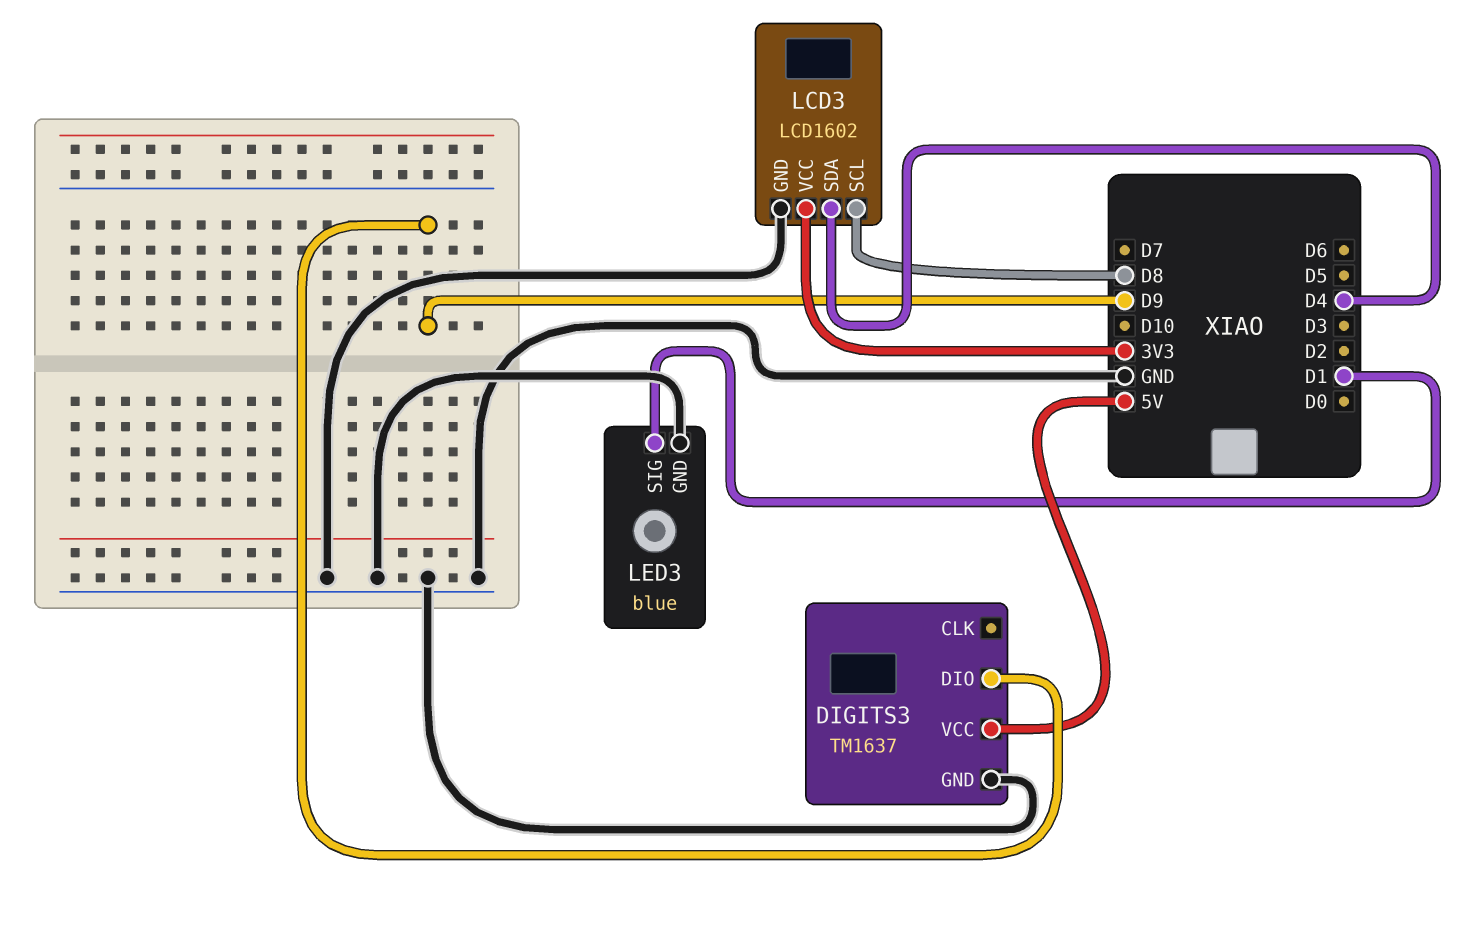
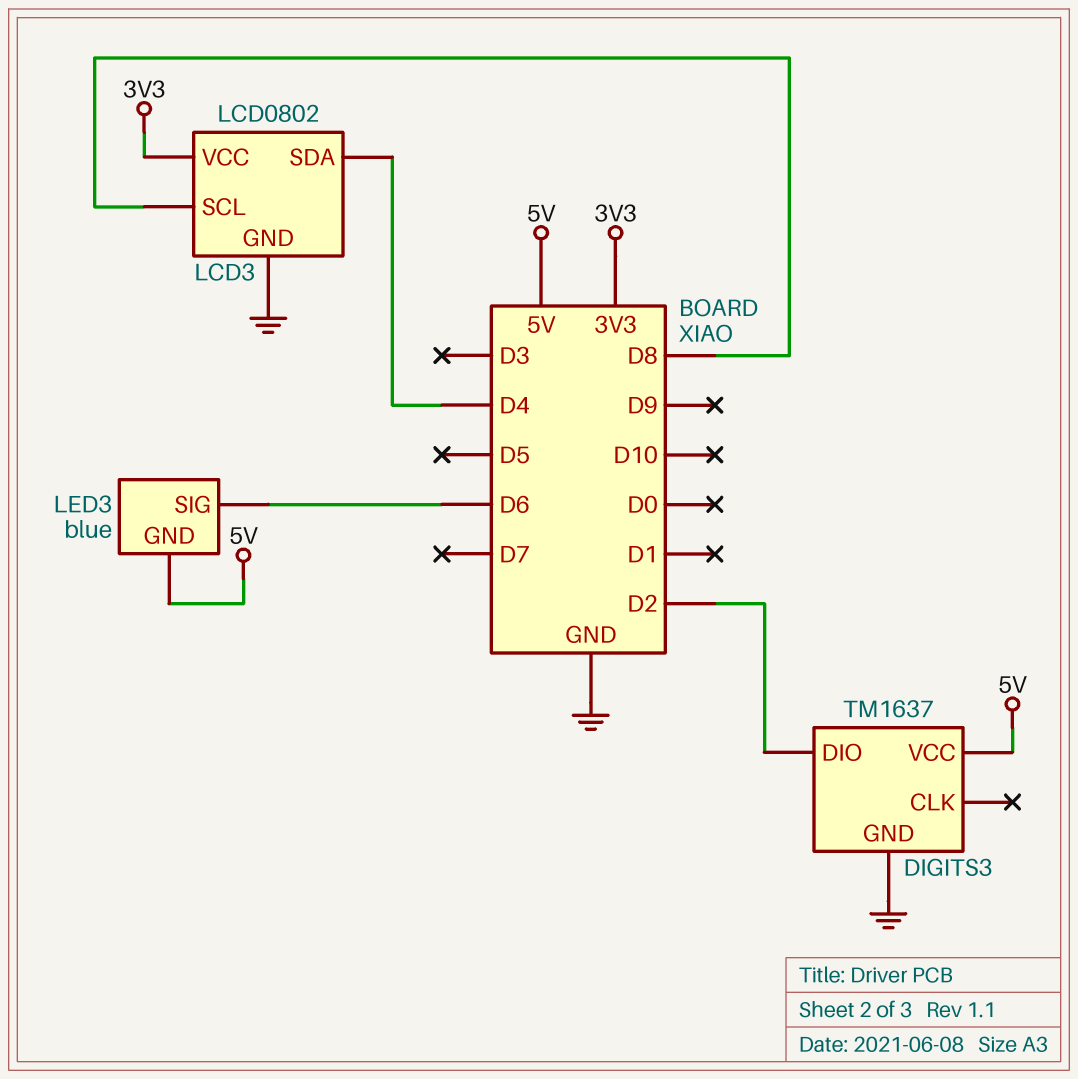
DIGITS3 pin DIO: D9 -> D2
LCD3: LCD1602 -> LCD0802
LED3 pin GND: GND -> 5V
LED3 pin SIG: D1 -> D6

